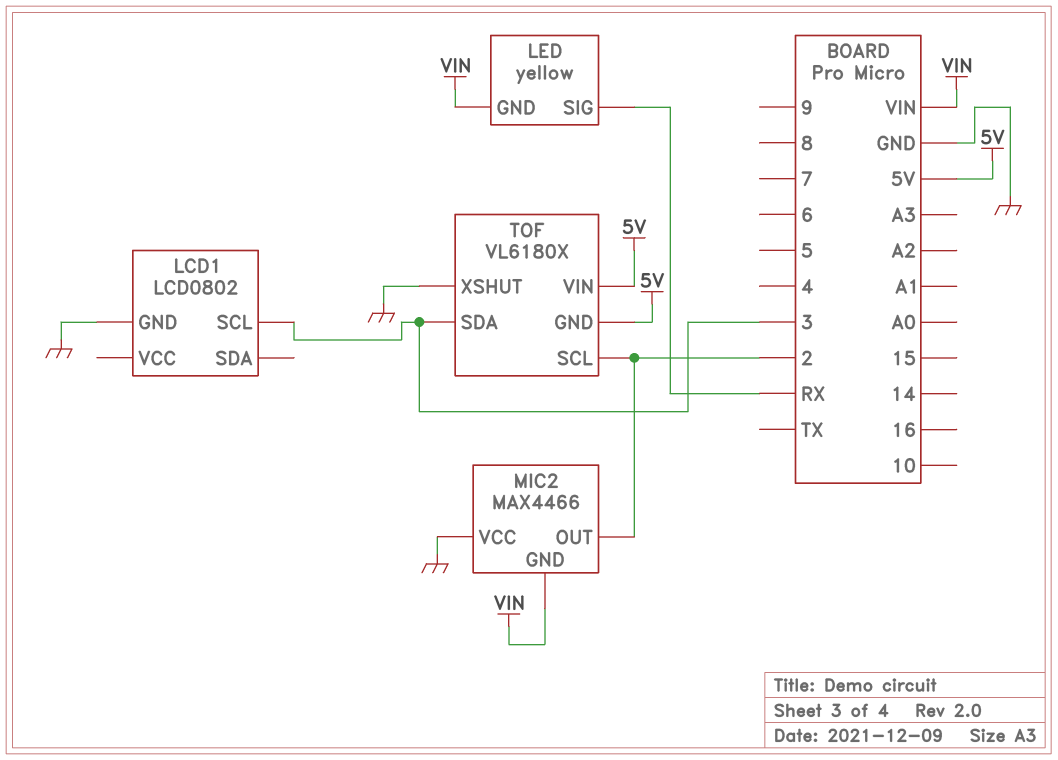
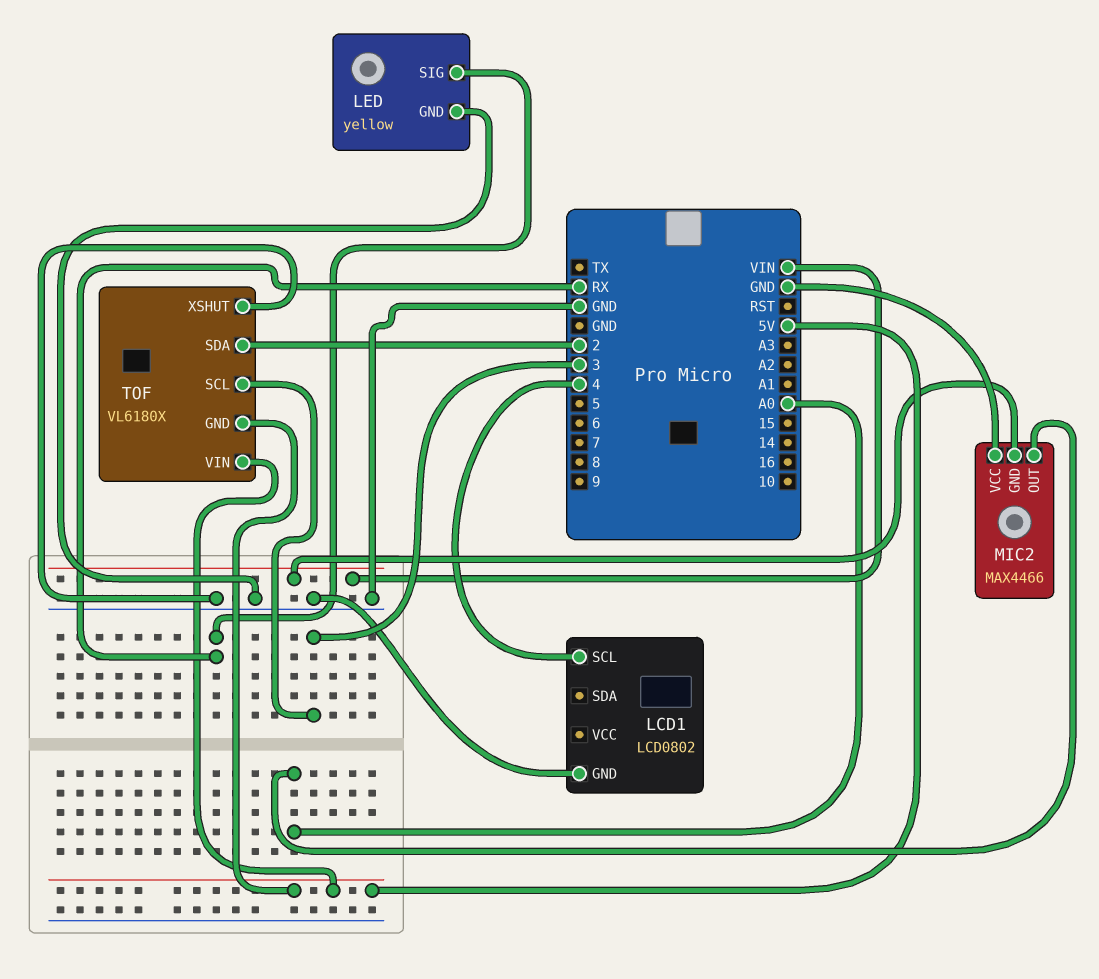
LCD1 pin SCL: 3 -> 4
LED pin GND: VIN -> GND
MIC2 pin OUT: 2 -> A0
TOF pin SCL: 2 -> 3
TOF pin SDA: 3 -> 2

